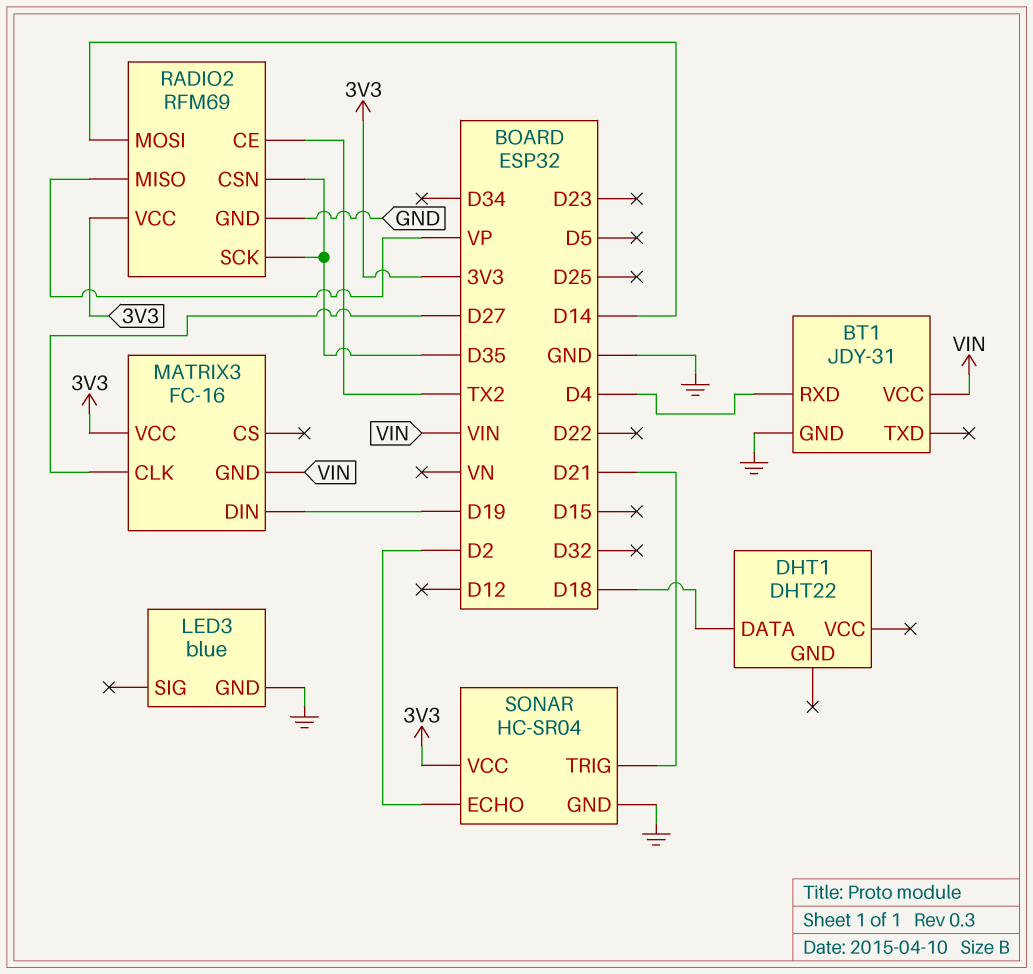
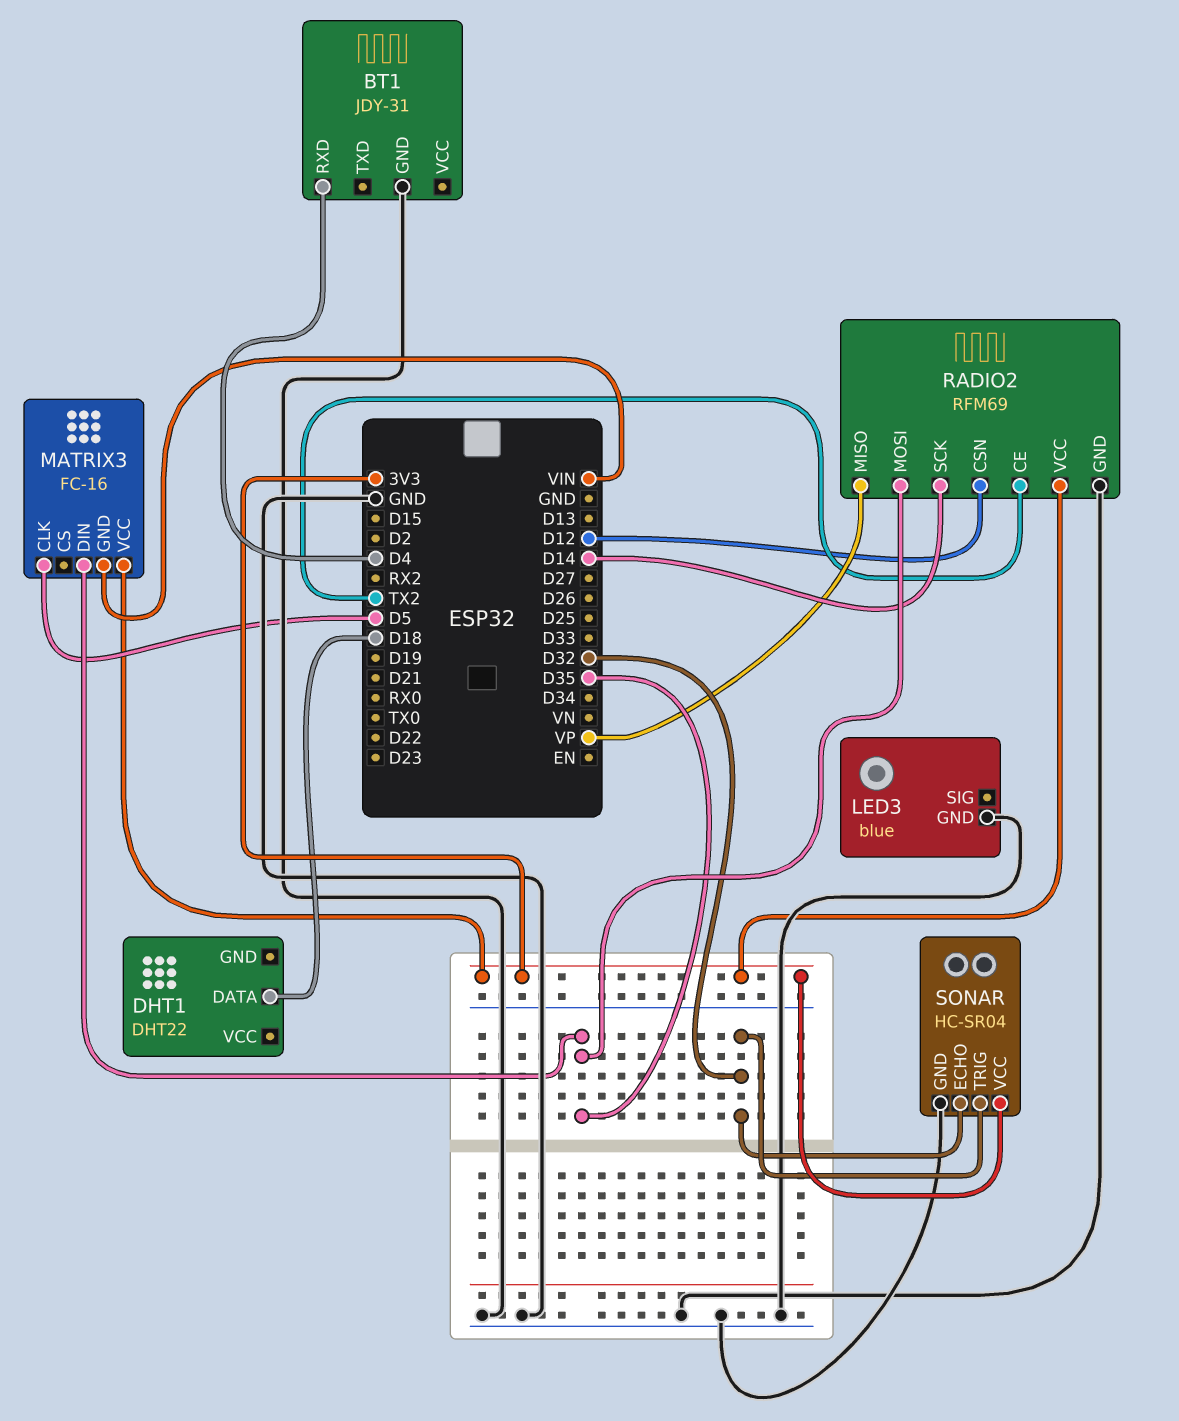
BT1 pin VCC: VIN -> none
MATRIX3 pin CLK: D27 -> D5
MATRIX3 pin DIN: D19 -> D35
RADIO2 pin CSN: D35 -> D12
RADIO2 pin MOSI: D14 -> D35
RADIO2 pin SCK: D35 -> D14
SONAR pin ECHO: D2 -> D32
SONAR pin TRIG: D21 -> D32

